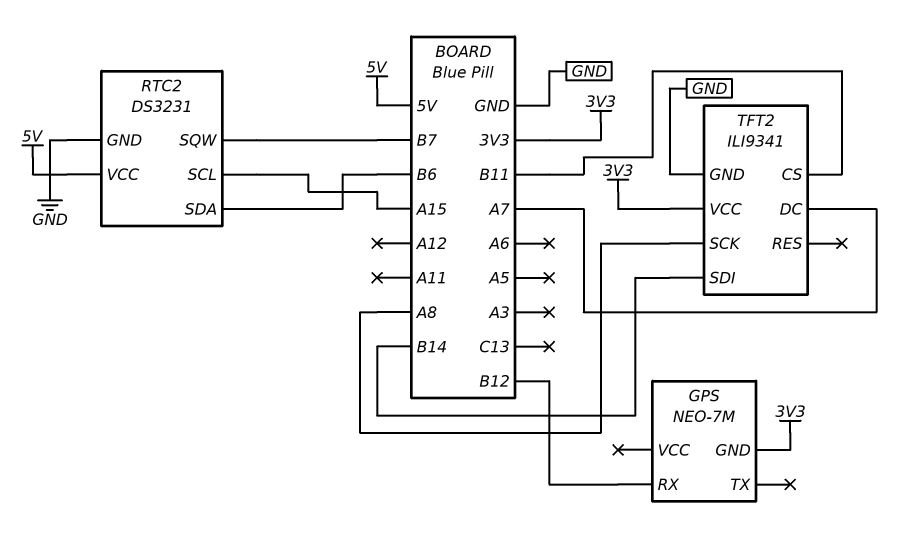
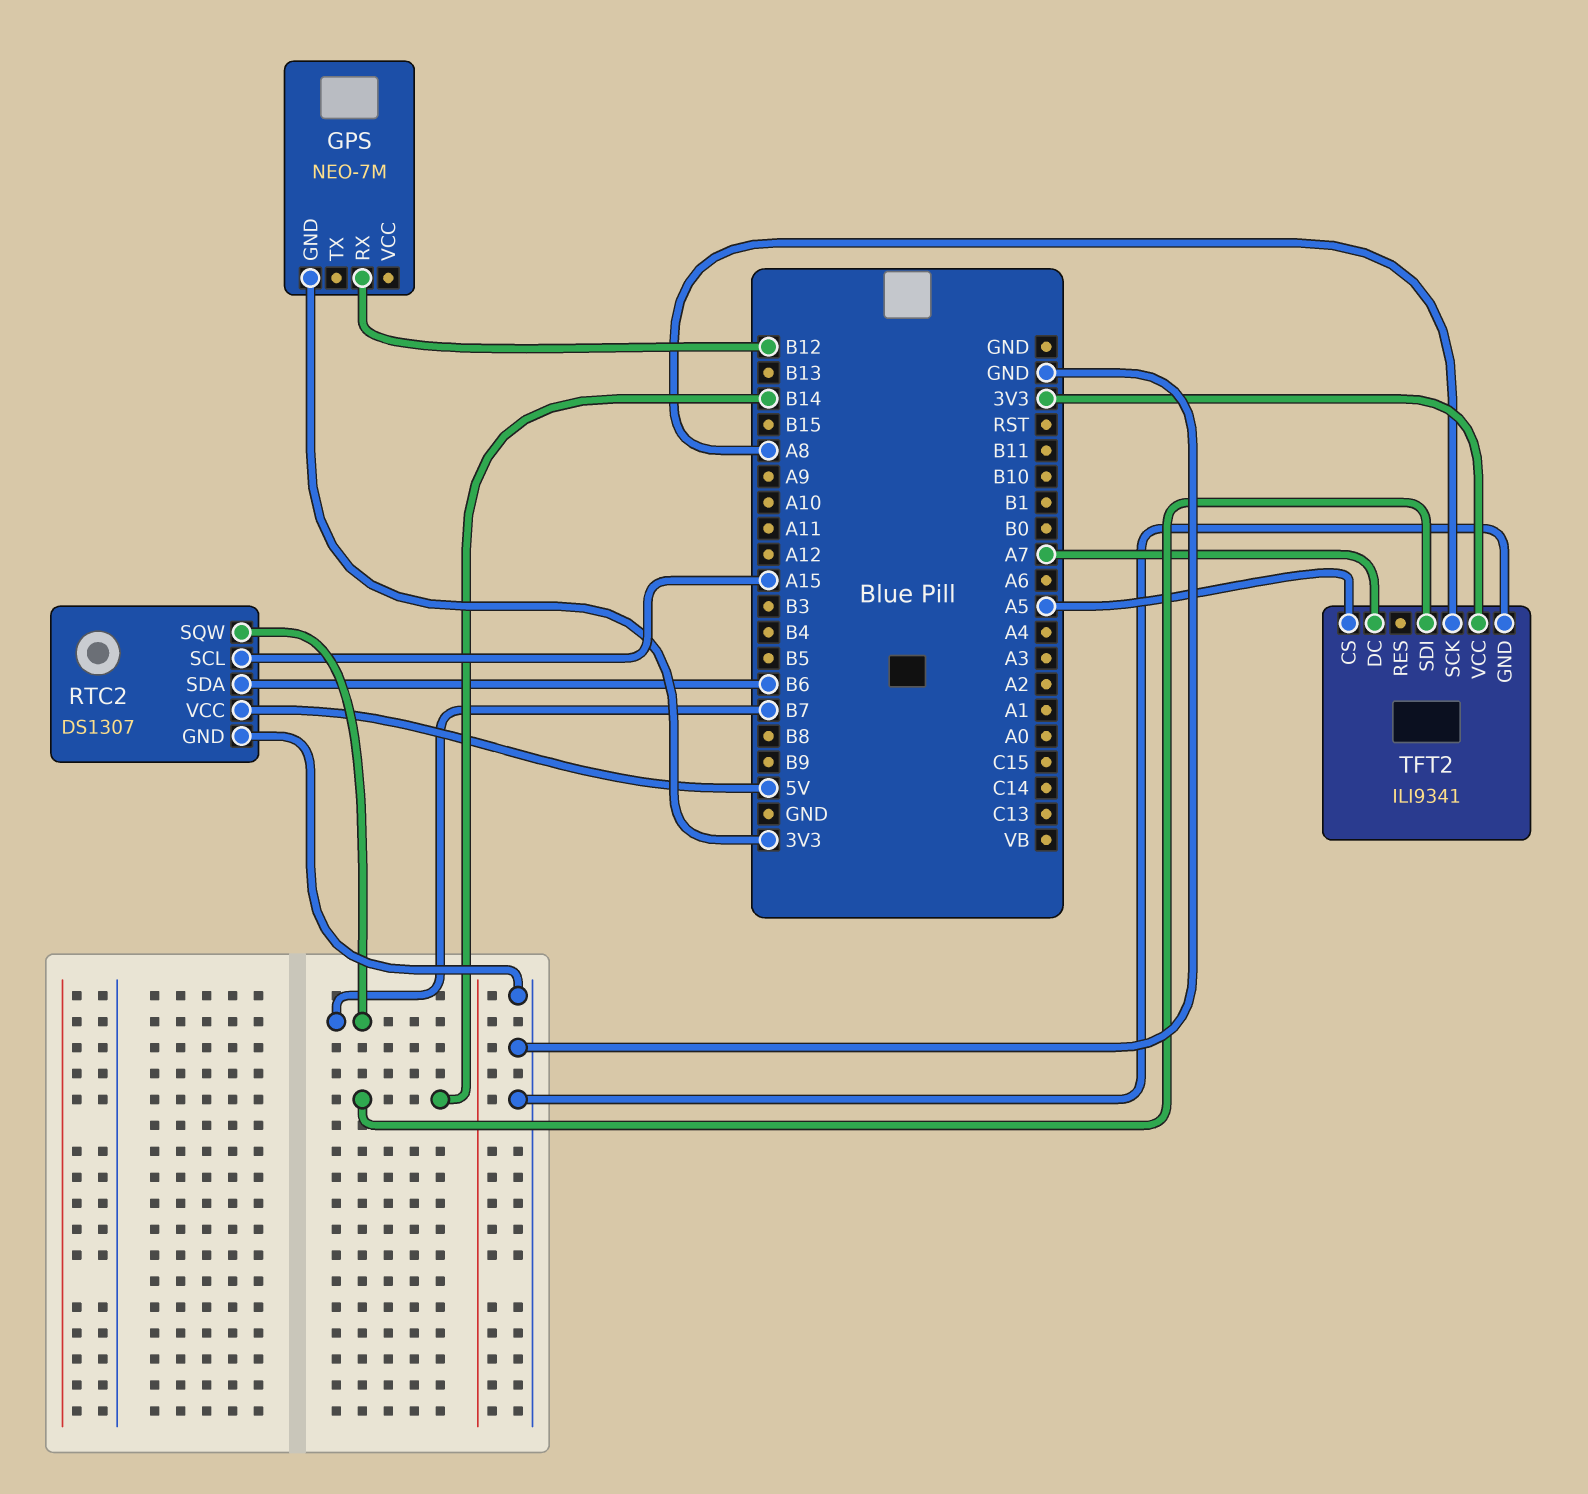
RTC2: DS3231 -> DS1307
TFT2 pin CS: B11 -> A5

